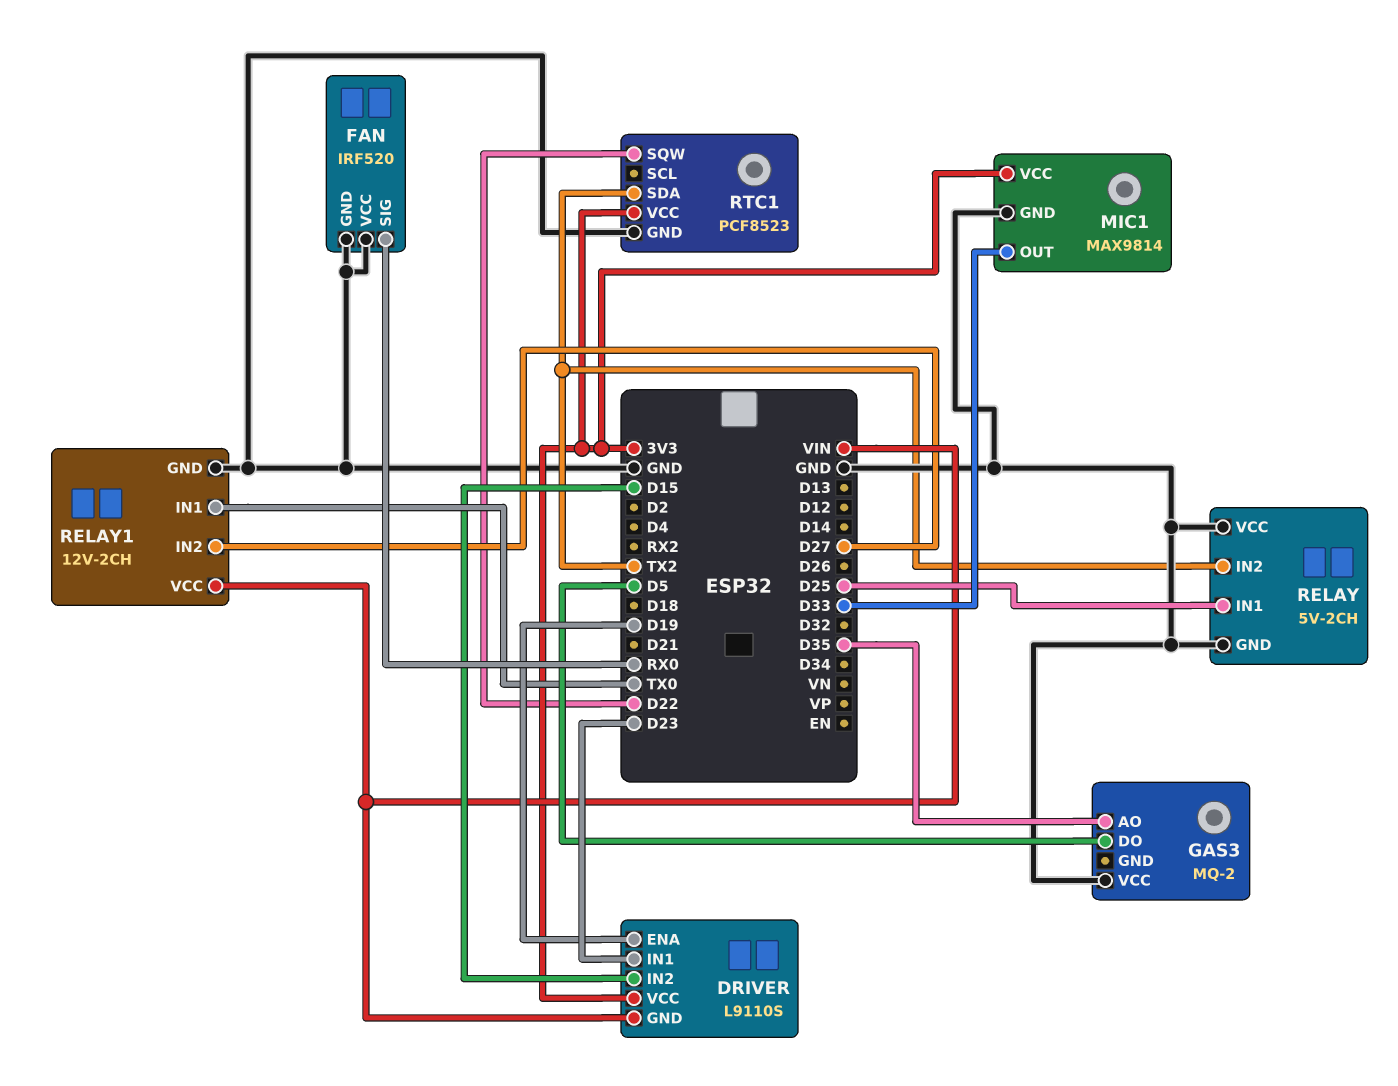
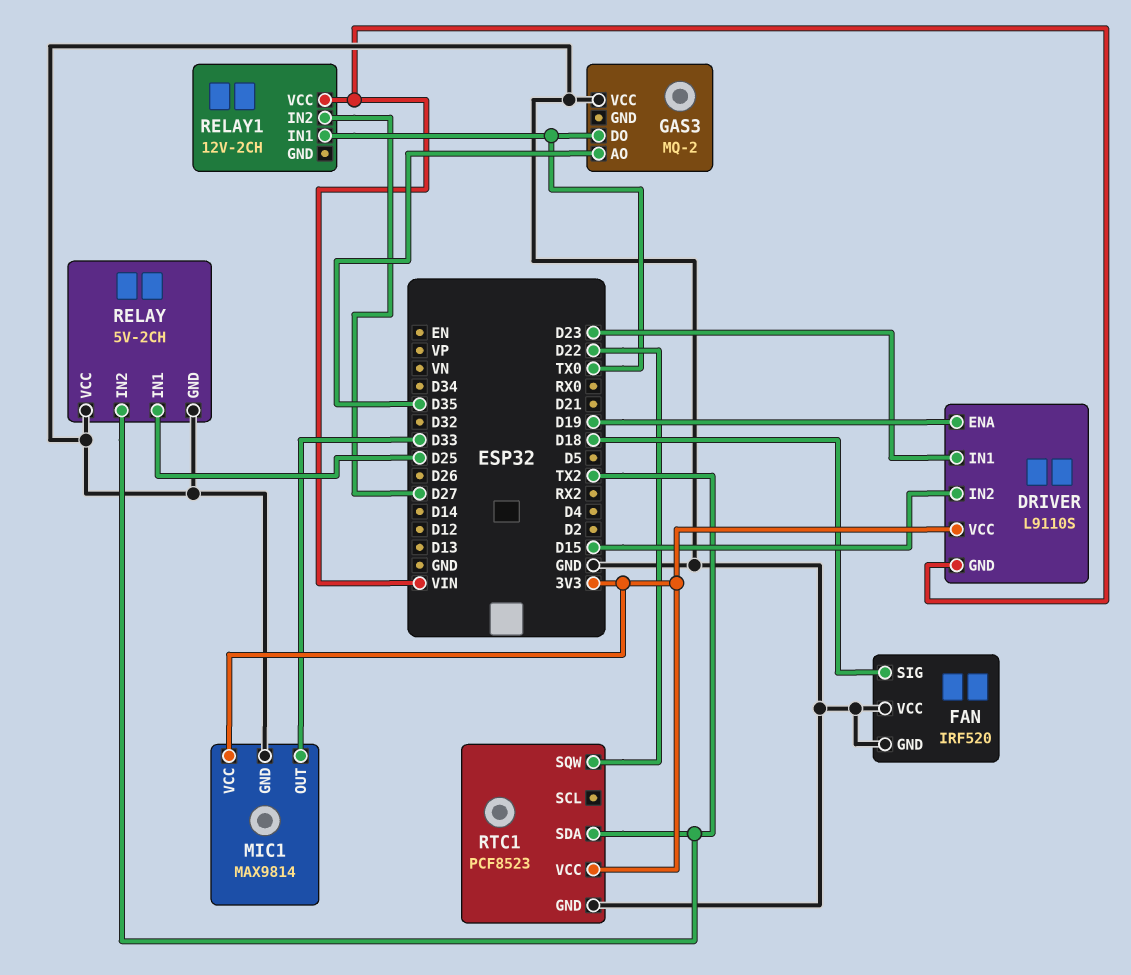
FAN pin SIG: RX0 -> D18
GAS3 pin DO: D5 -> TX0
RELAY1 pin GND: GND -> none

